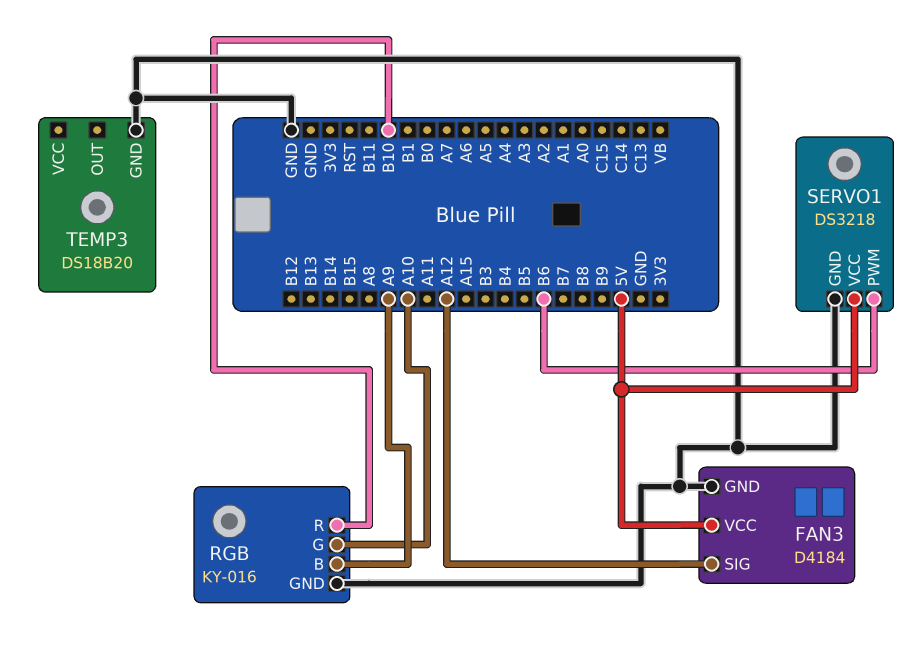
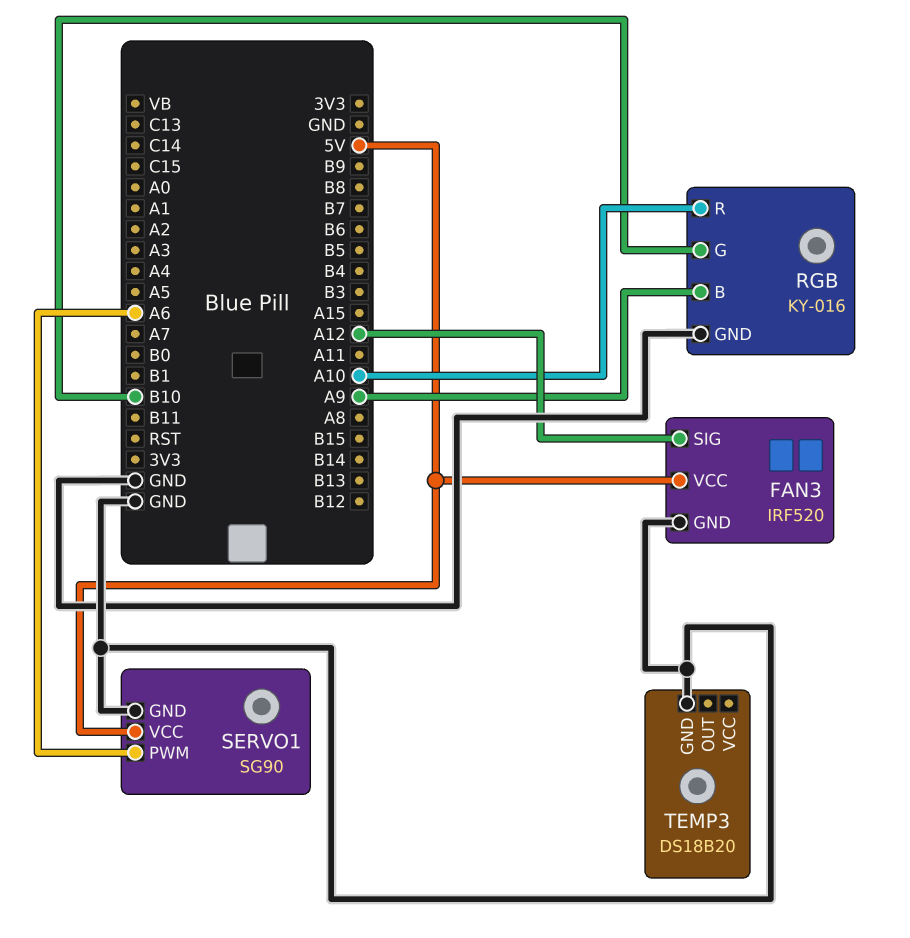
FAN3: D4184 -> IRF520
RGB pin G: A10 -> B10
RGB pin R: B10 -> A10
SERVO1: DS3218 -> SG90
SERVO1 pin PWM: B6 -> A6

